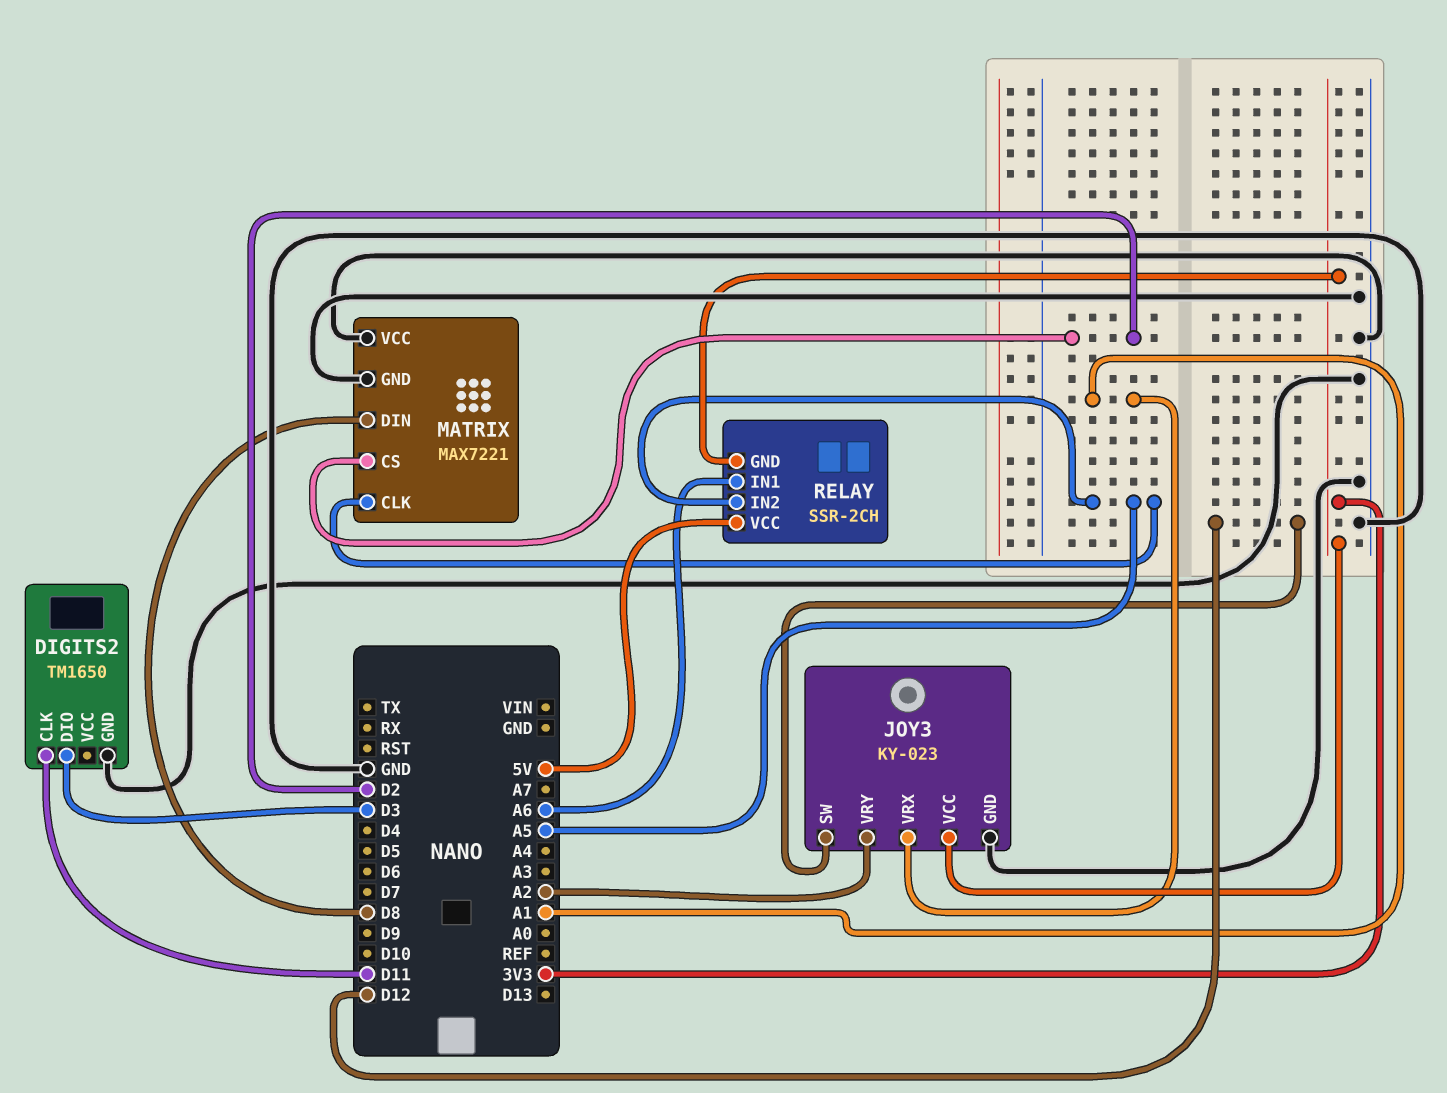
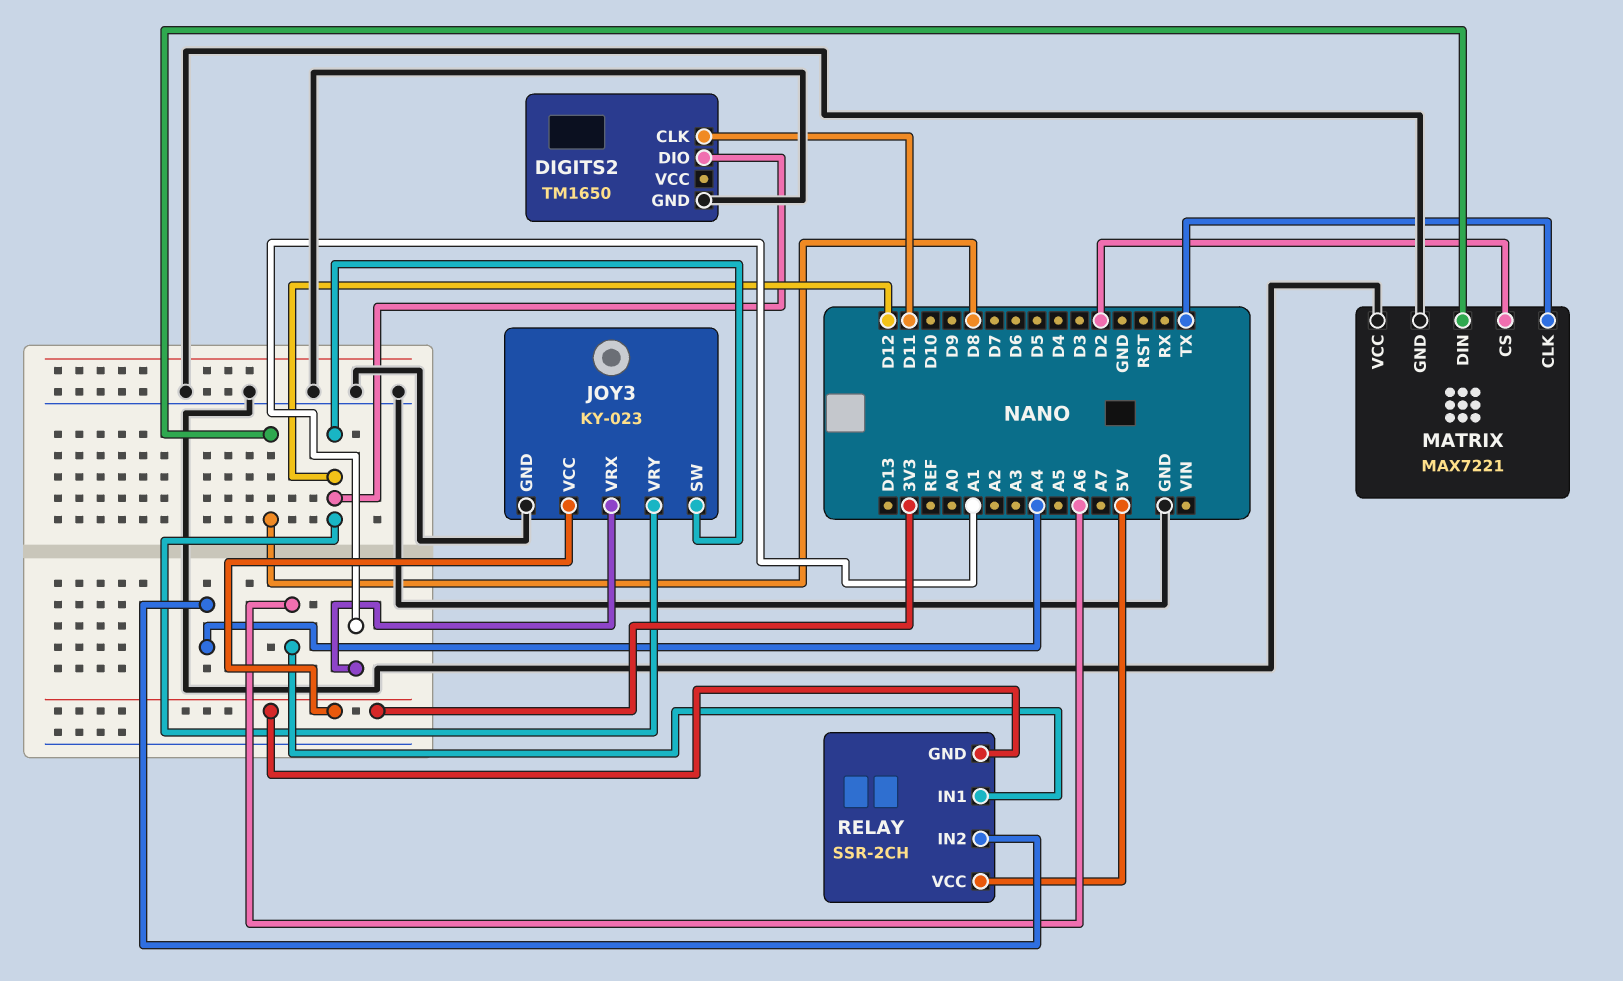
DIGITS2 pin DIO: D3 -> D12
JOY3 pin VRY: A2 -> D12
MATRIX pin CLK: A5 -> TX
RELAY pin IN2: A5 -> A4

